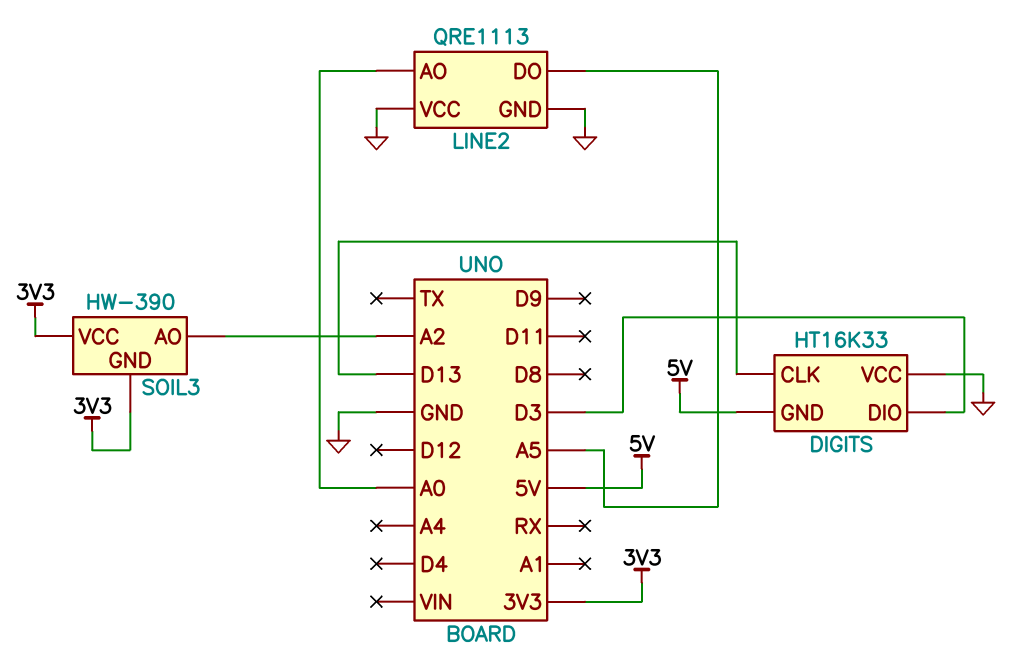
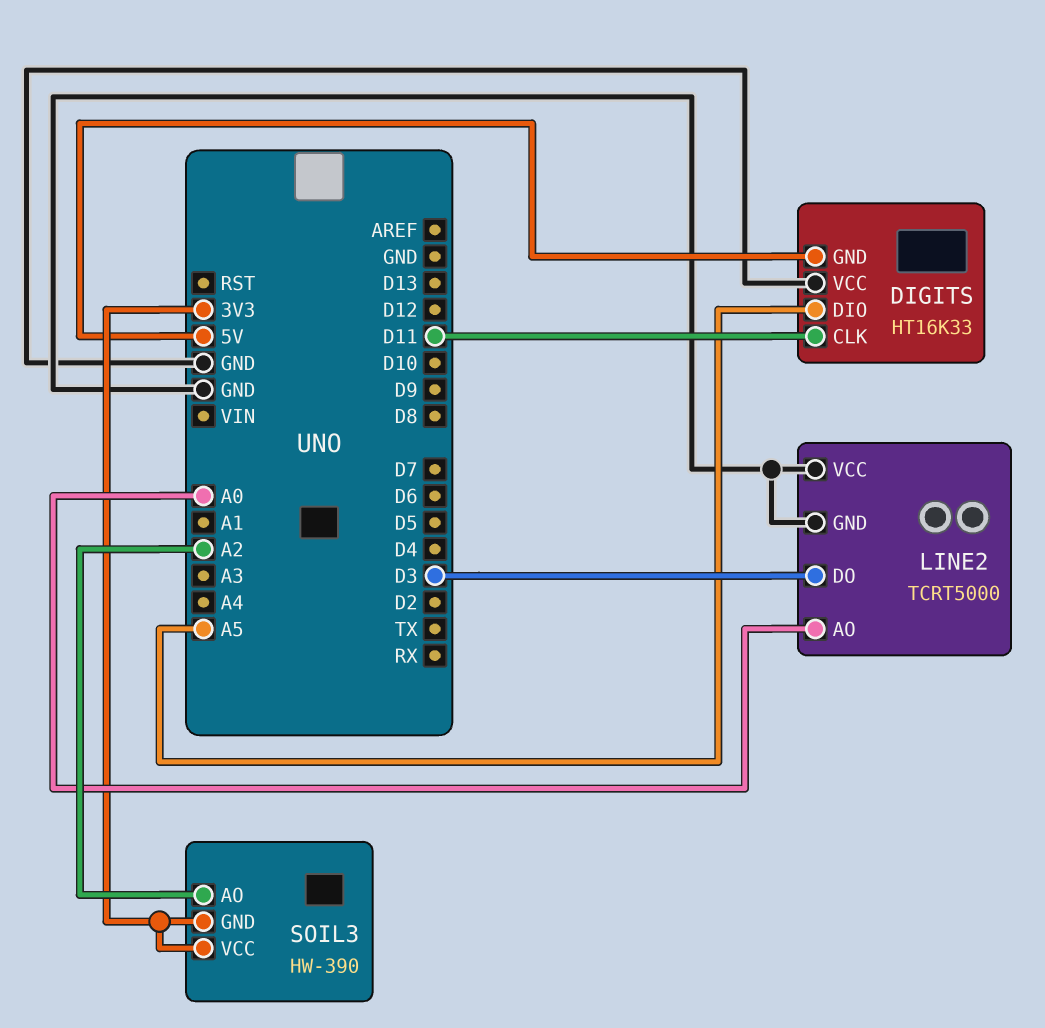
DIGITS pin CLK: D13 -> D11
DIGITS pin DIO: D3 -> A5
LINE2: QRE1113 -> TCRT5000
LINE2 pin DO: A5 -> D3

